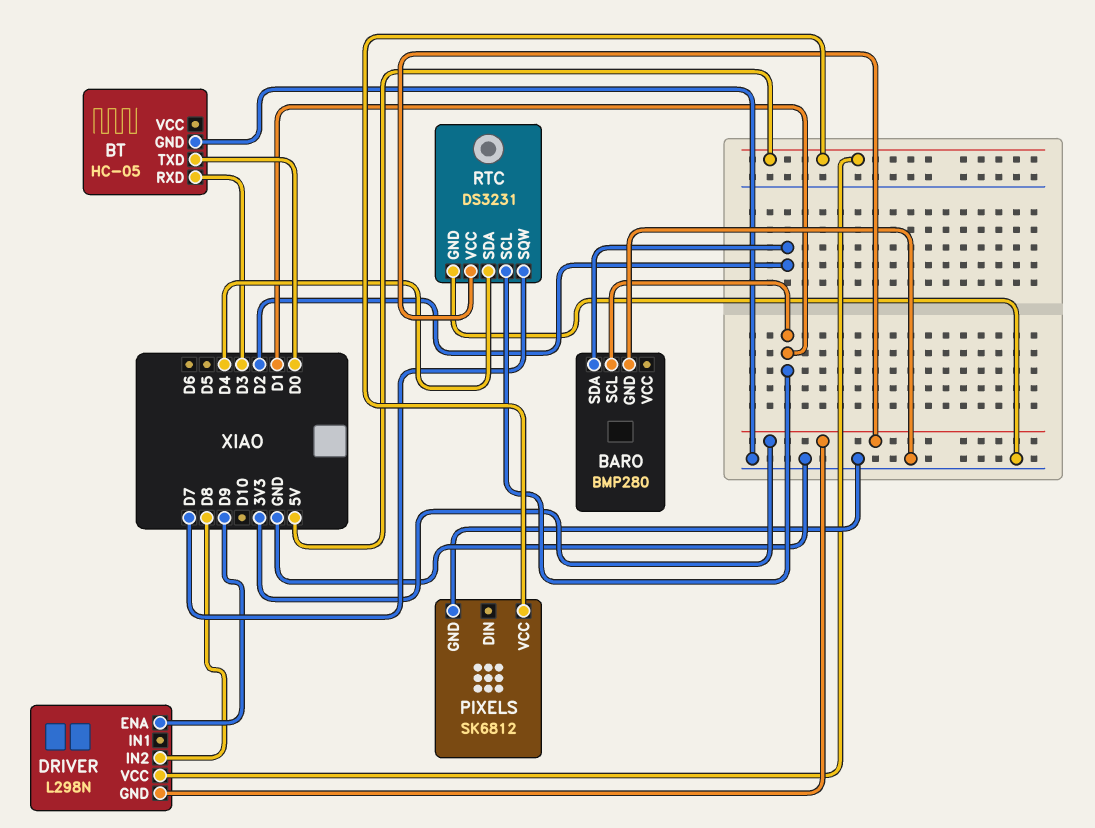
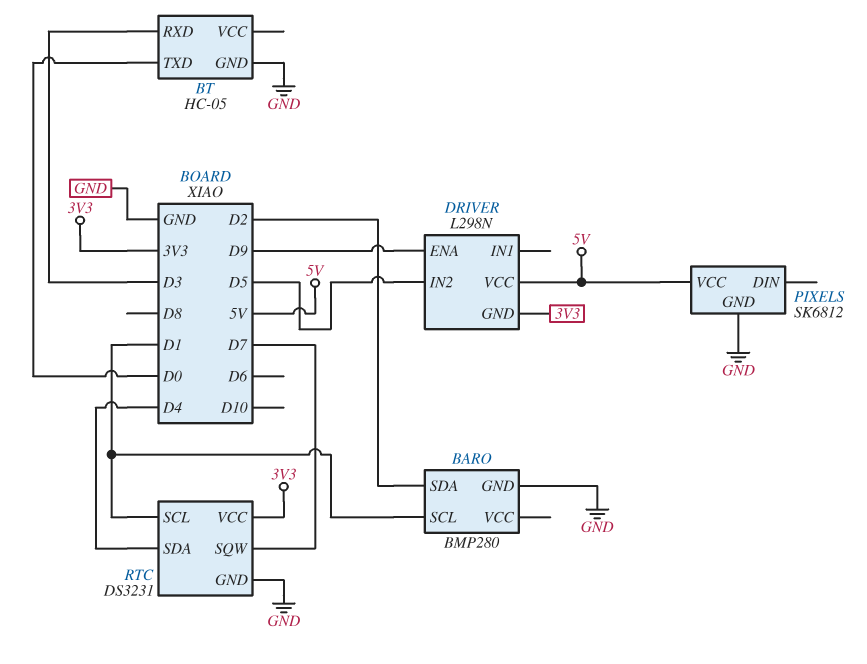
DRIVER pin IN2: D8 -> D5

